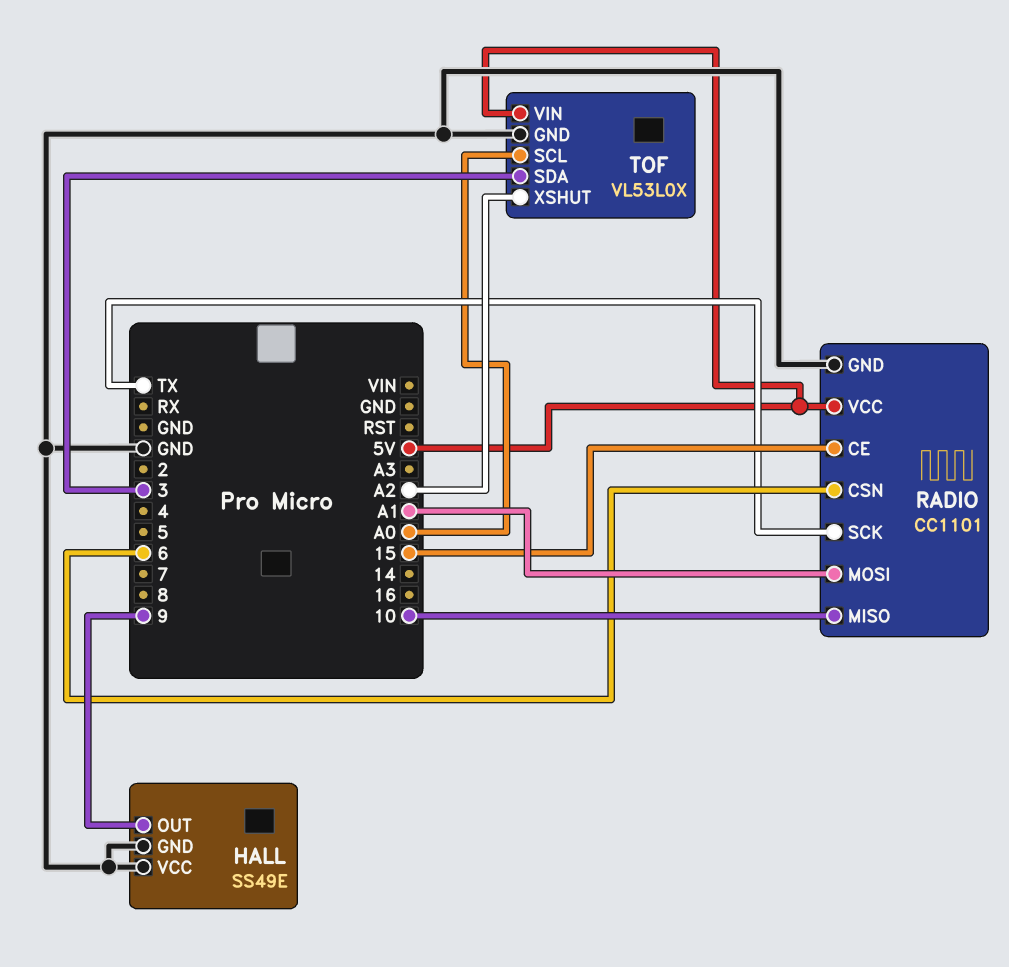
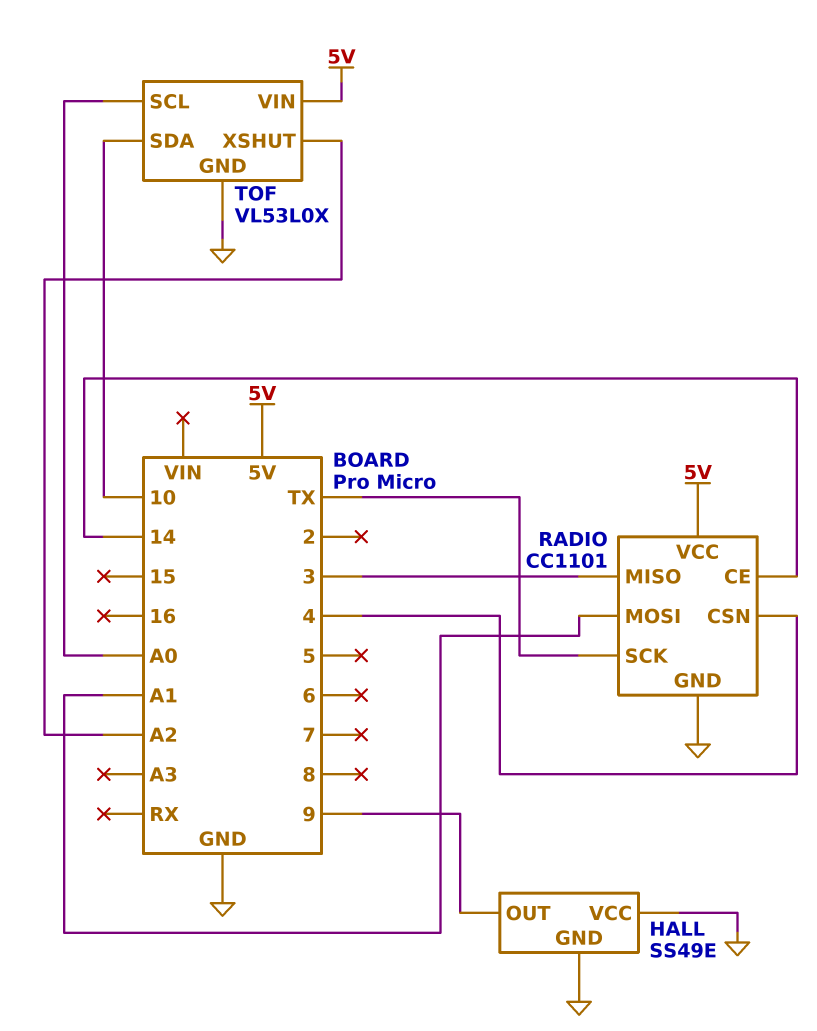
RADIO pin CE: 15 -> 14
RADIO pin CSN: 6 -> 4
RADIO pin MISO: 10 -> 3
TOF pin SDA: 3 -> 10

